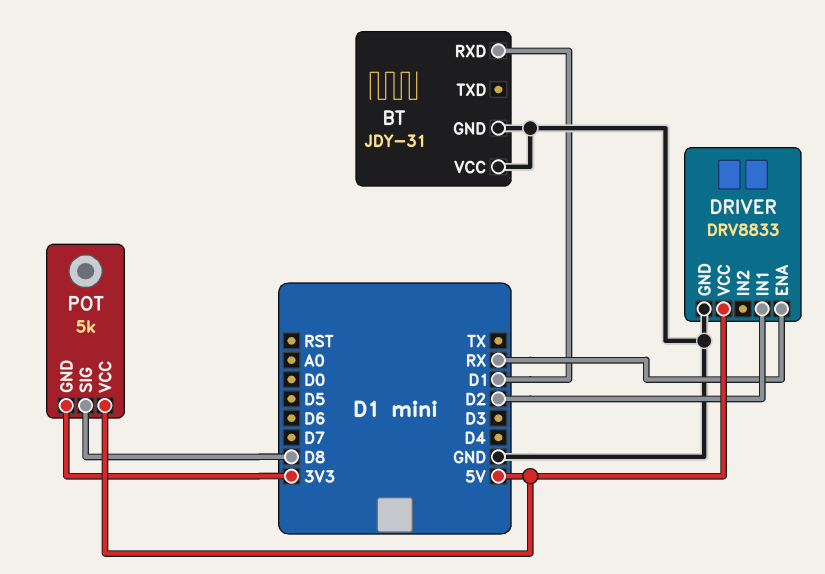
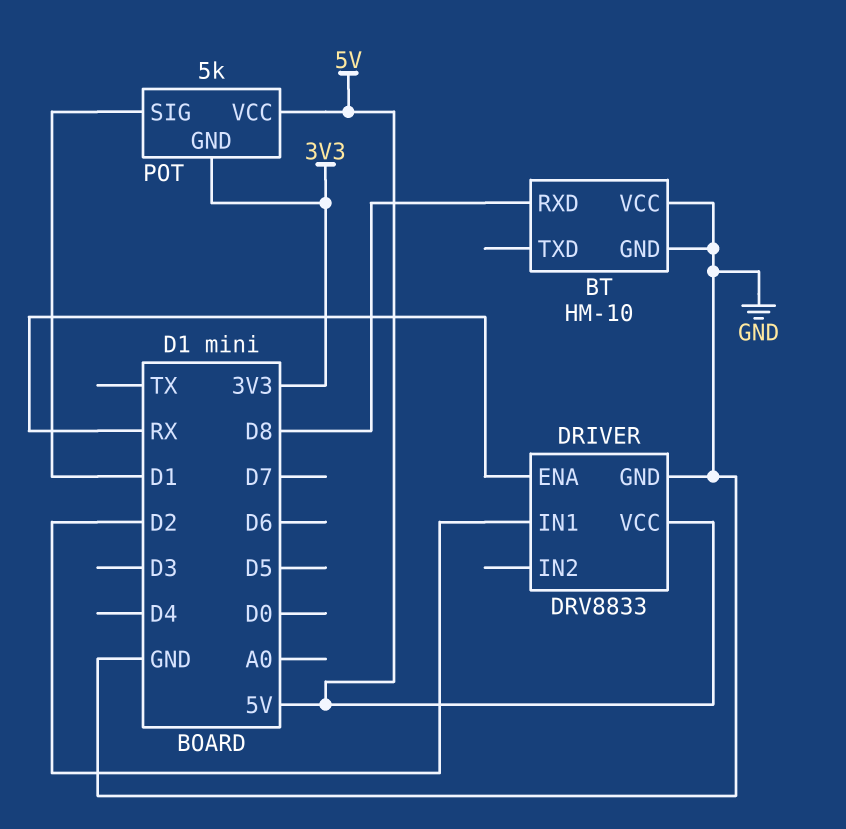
BT: JDY-31 -> HM-10
BT pin RXD: D1 -> D8
POT pin SIG: D8 -> D1

